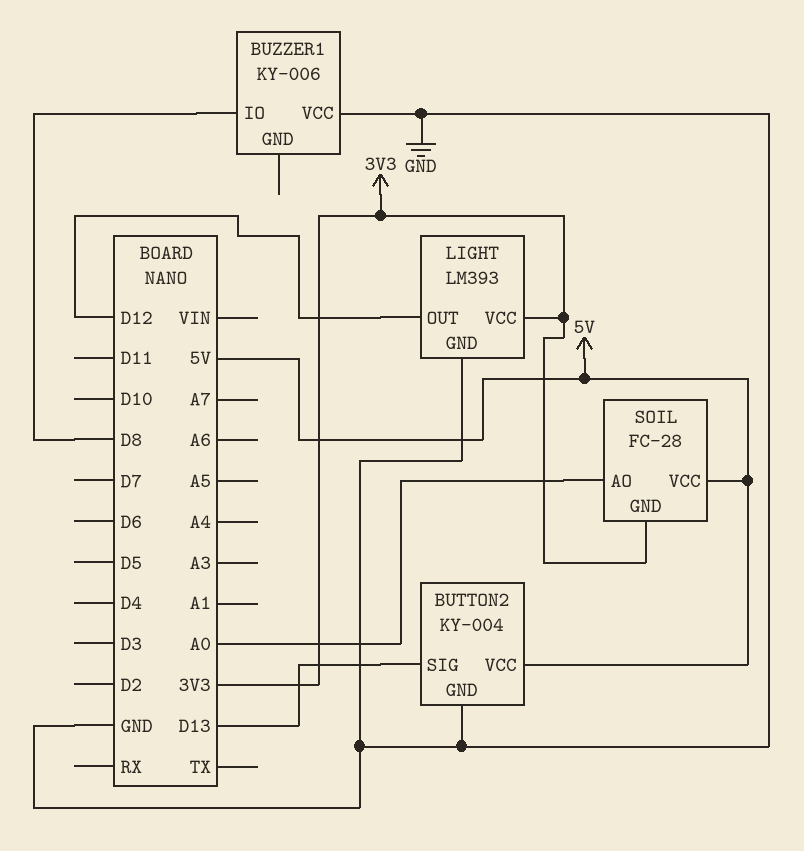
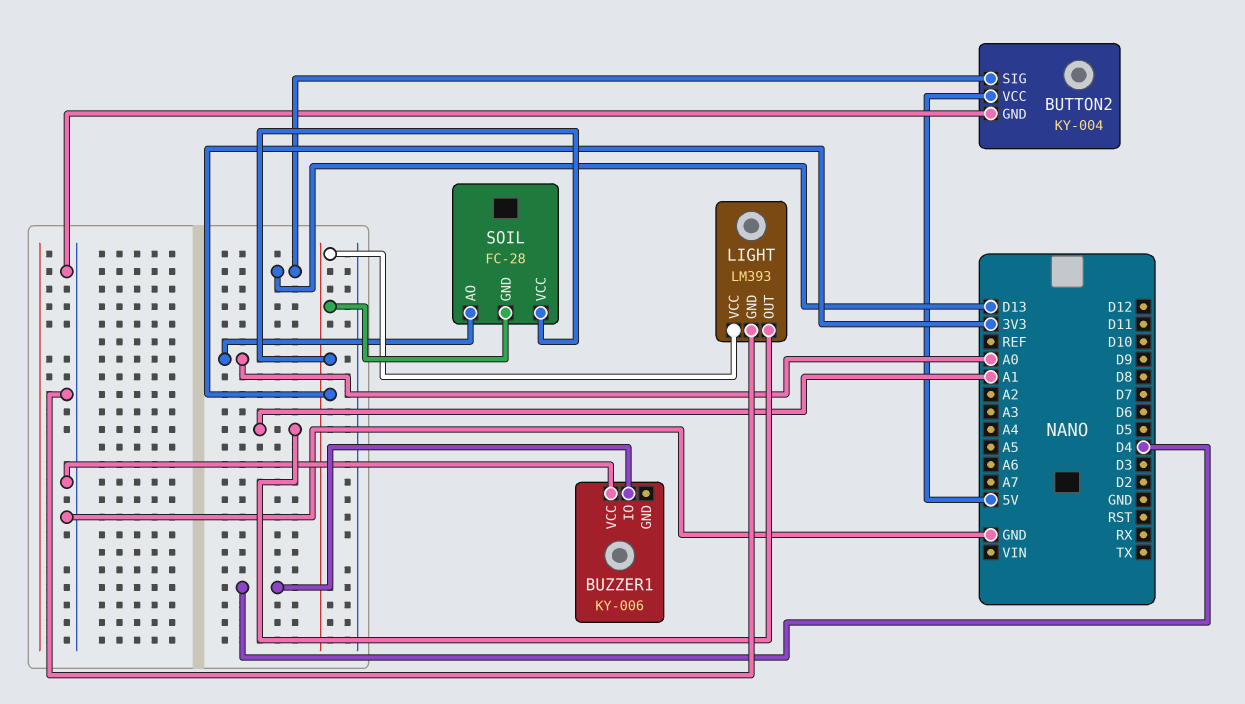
BUZZER1 pin IO: D8 -> D4
LIGHT pin OUT: D12 -> A1
SOIL pin VCC: 5V -> 3V3

